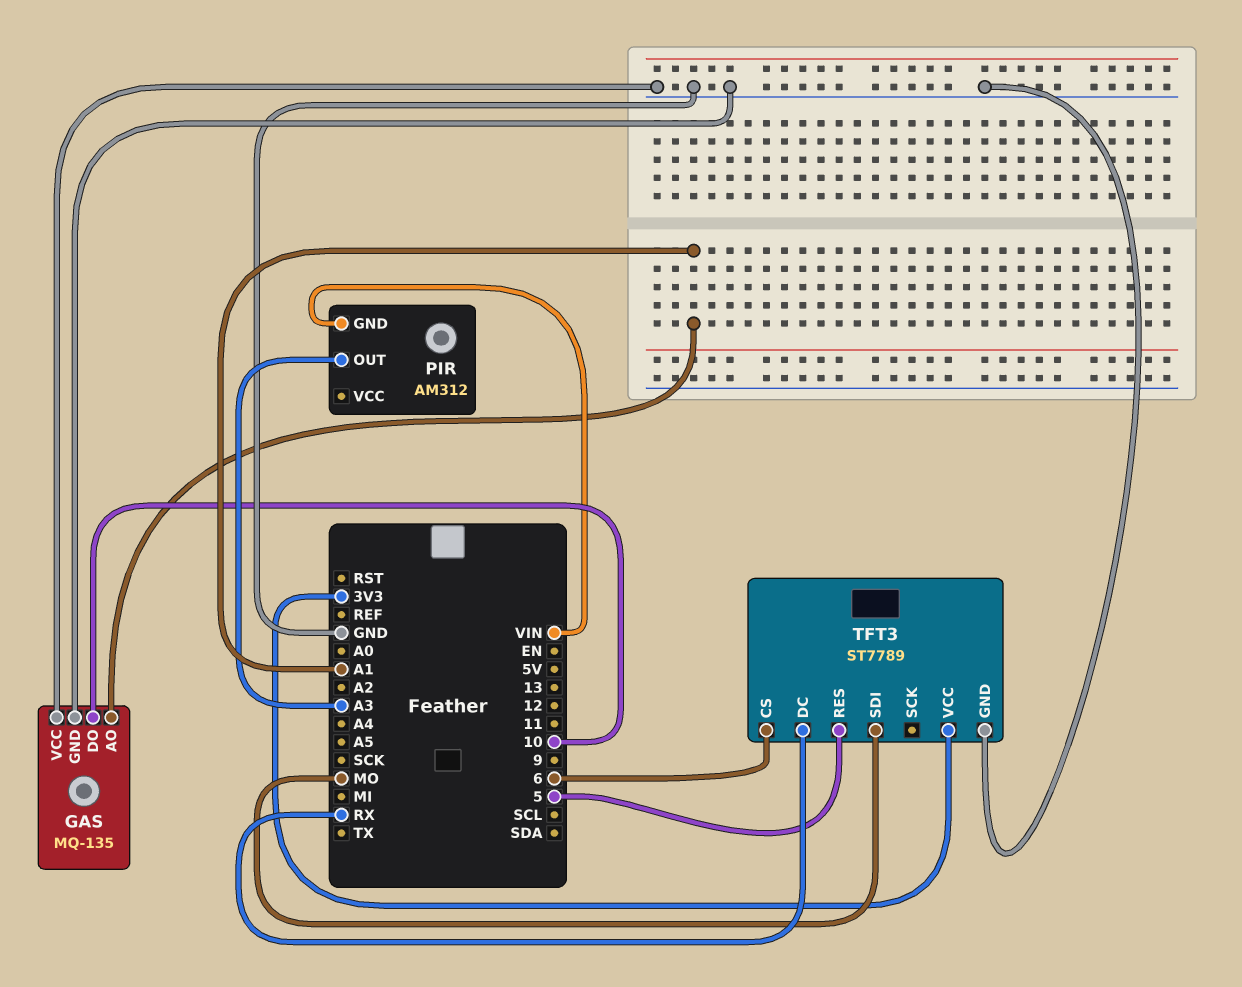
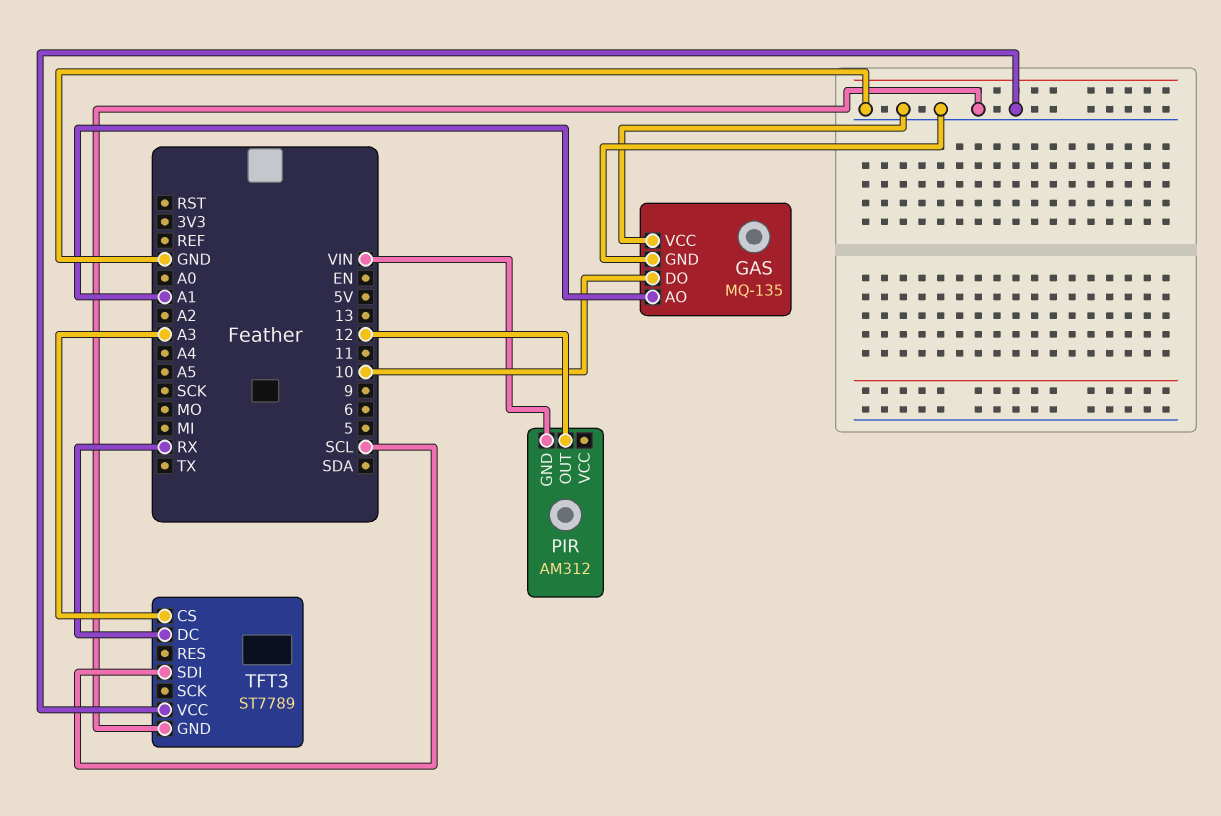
PIR pin OUT: A3 -> 12
TFT3 pin CS: 6 -> A3
TFT3 pin RES: 5 -> none
TFT3 pin SDI: MO -> SCL
TFT3 pin VCC: 3V3 -> GND

